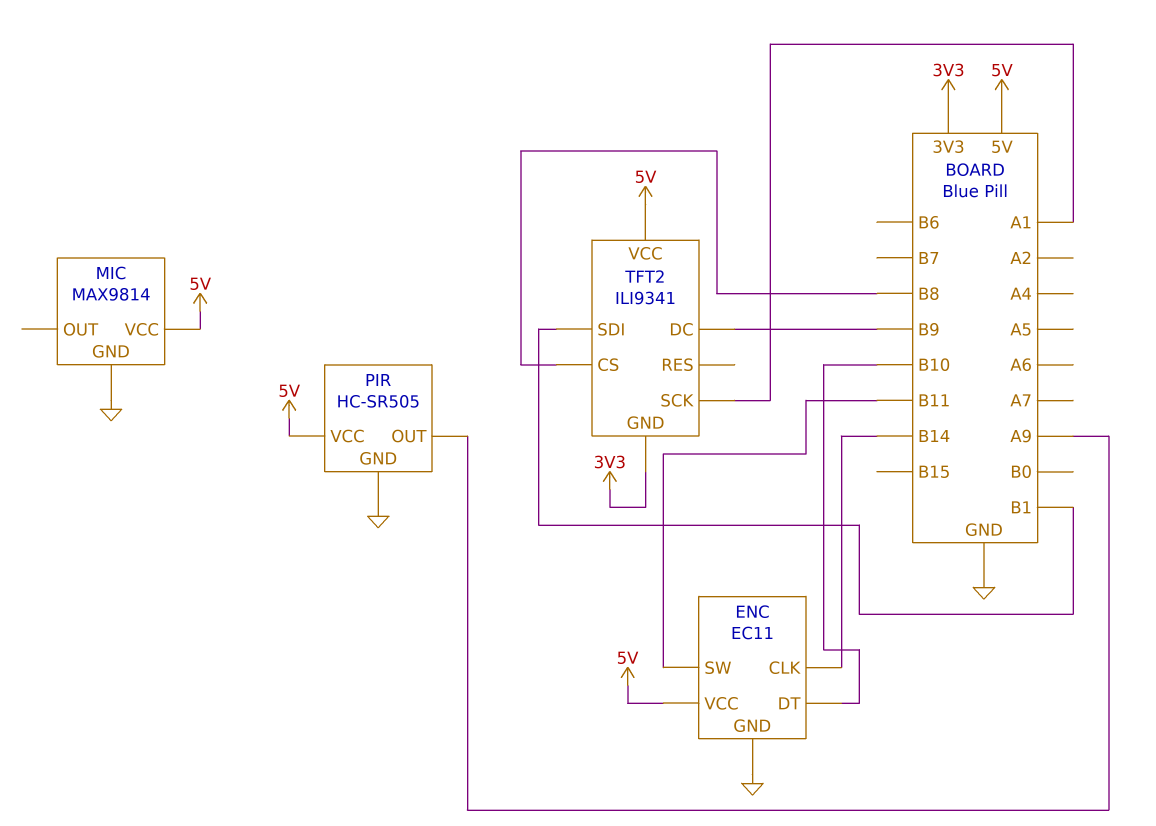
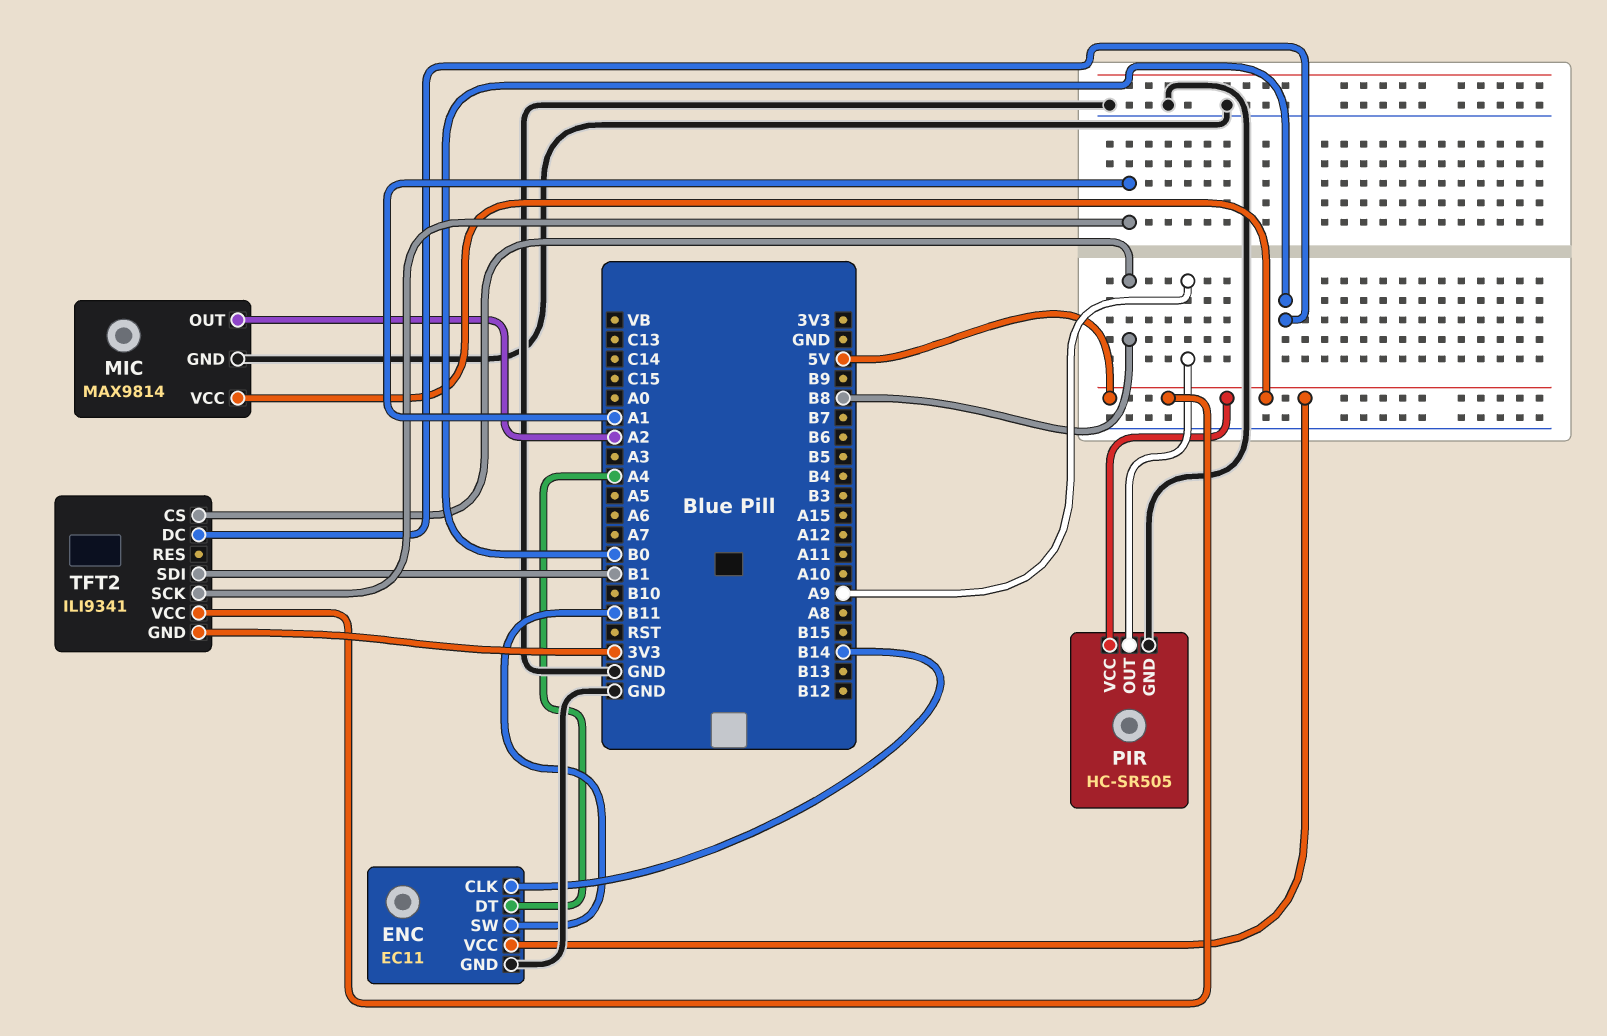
ENC pin DT: B10 -> A4
MIC pin OUT: none -> A2
TFT2 pin DC: B9 -> B0

